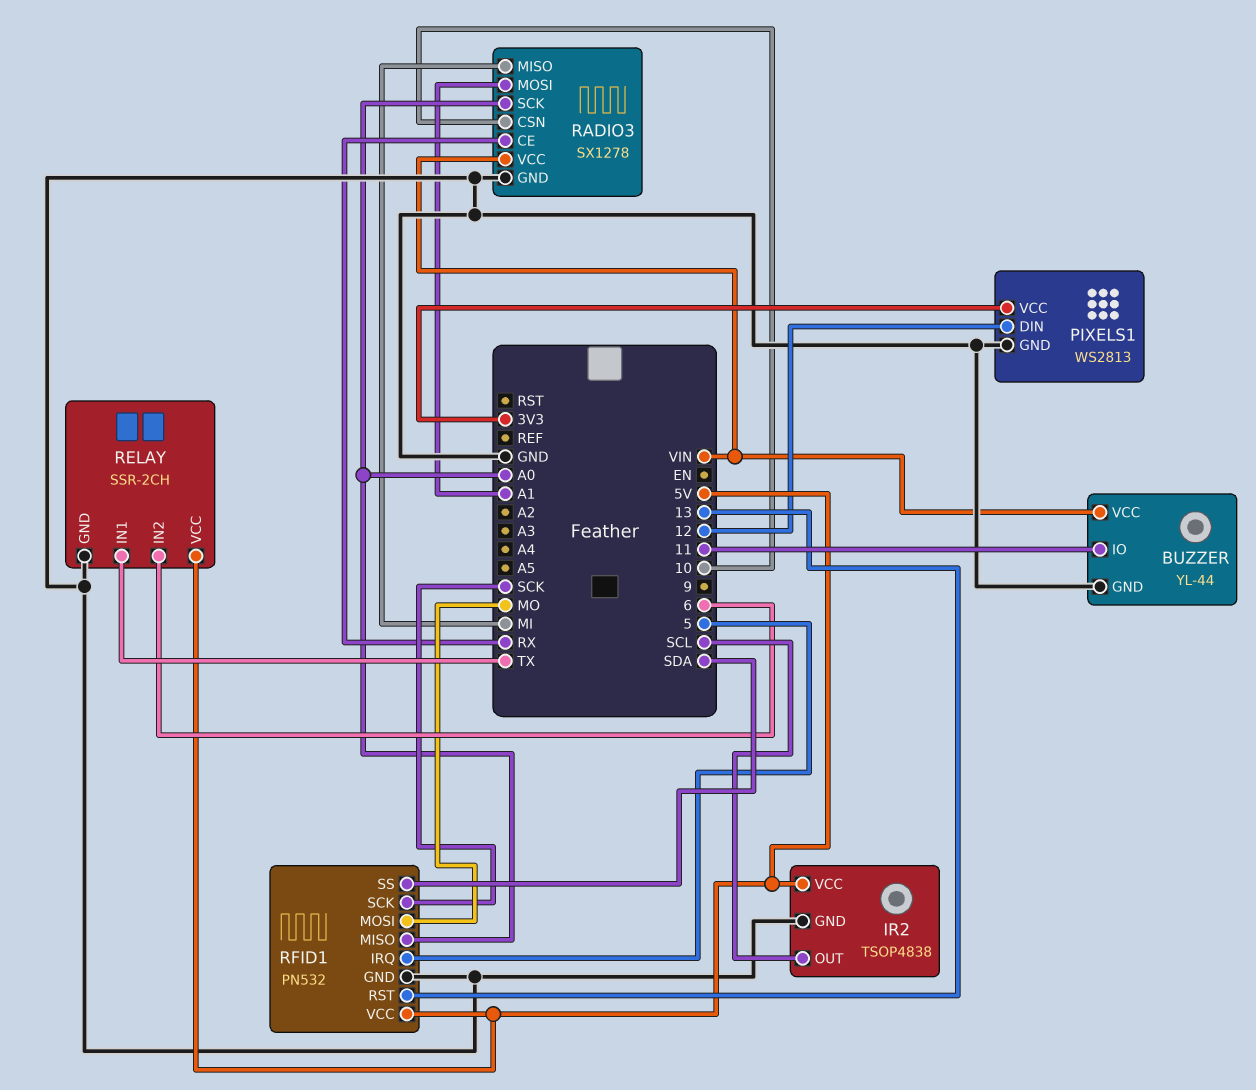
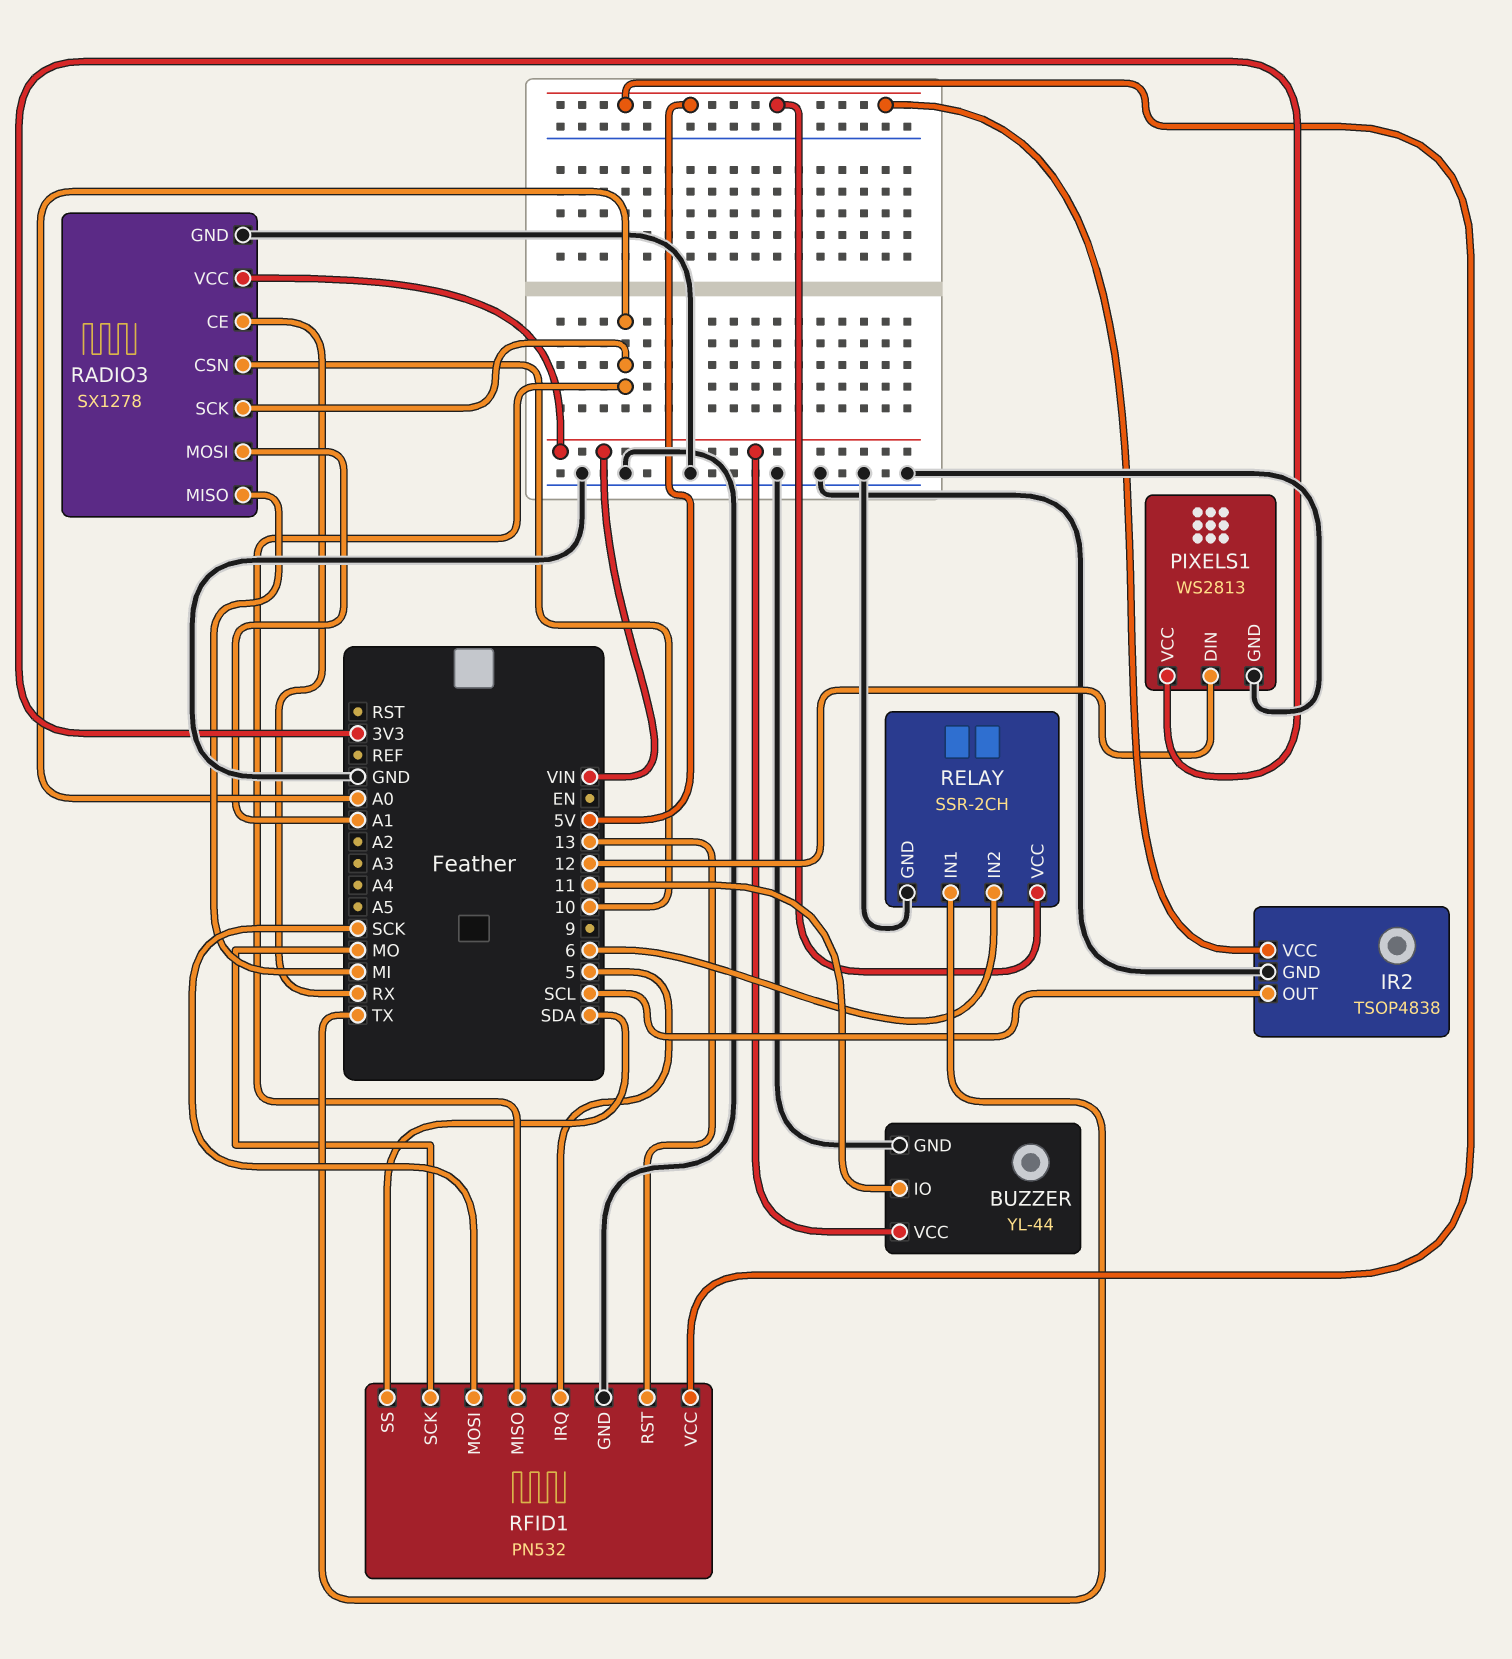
RFID1 pin MOSI: MO -> SCK
RFID1 pin SCK: SCK -> MO

